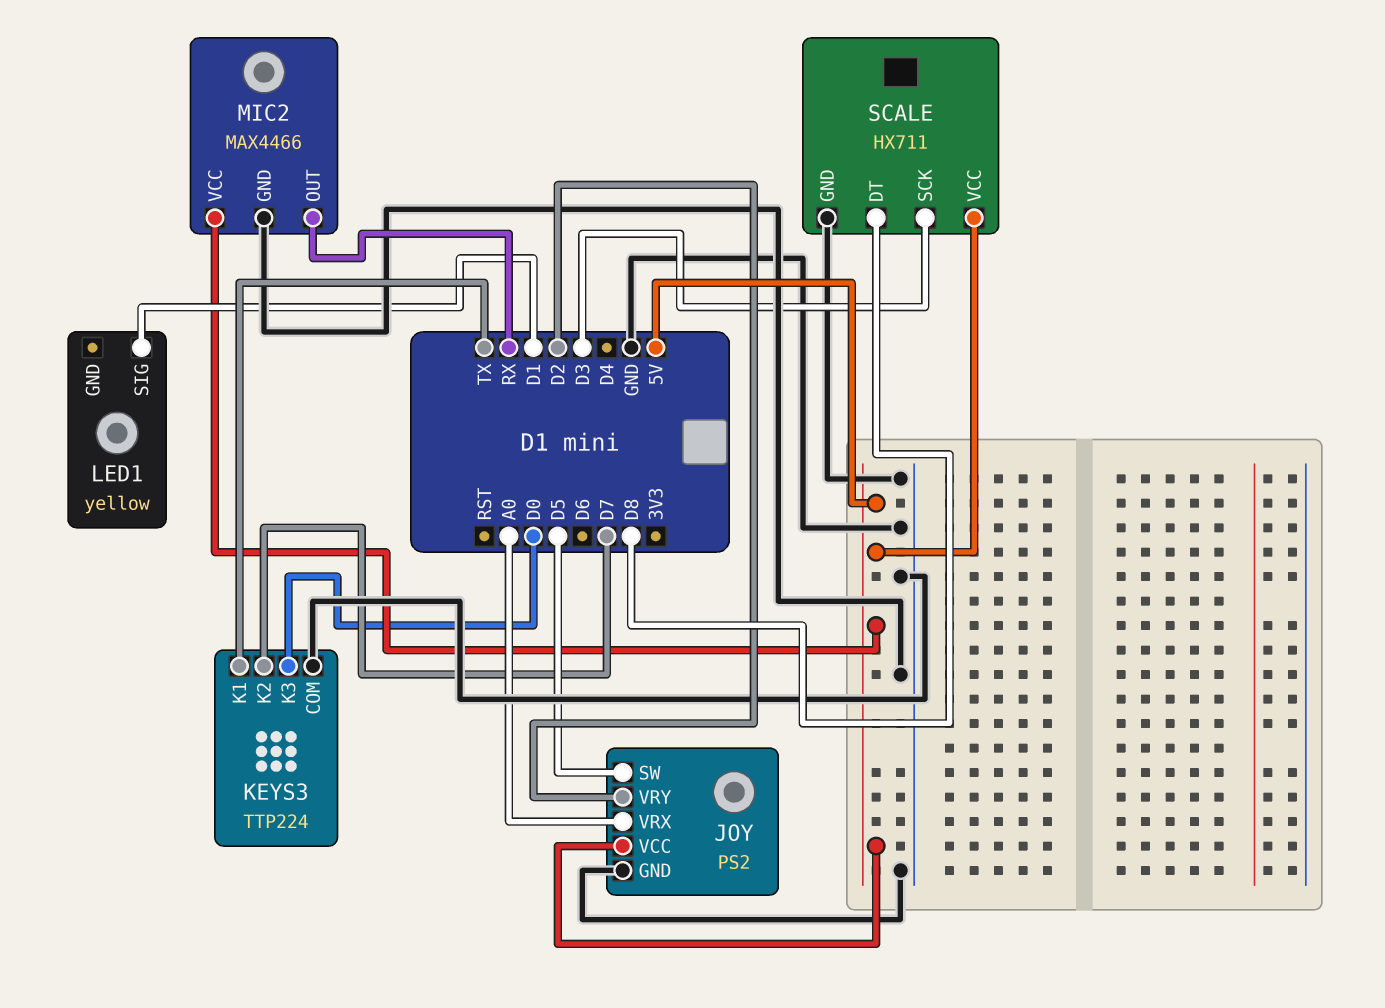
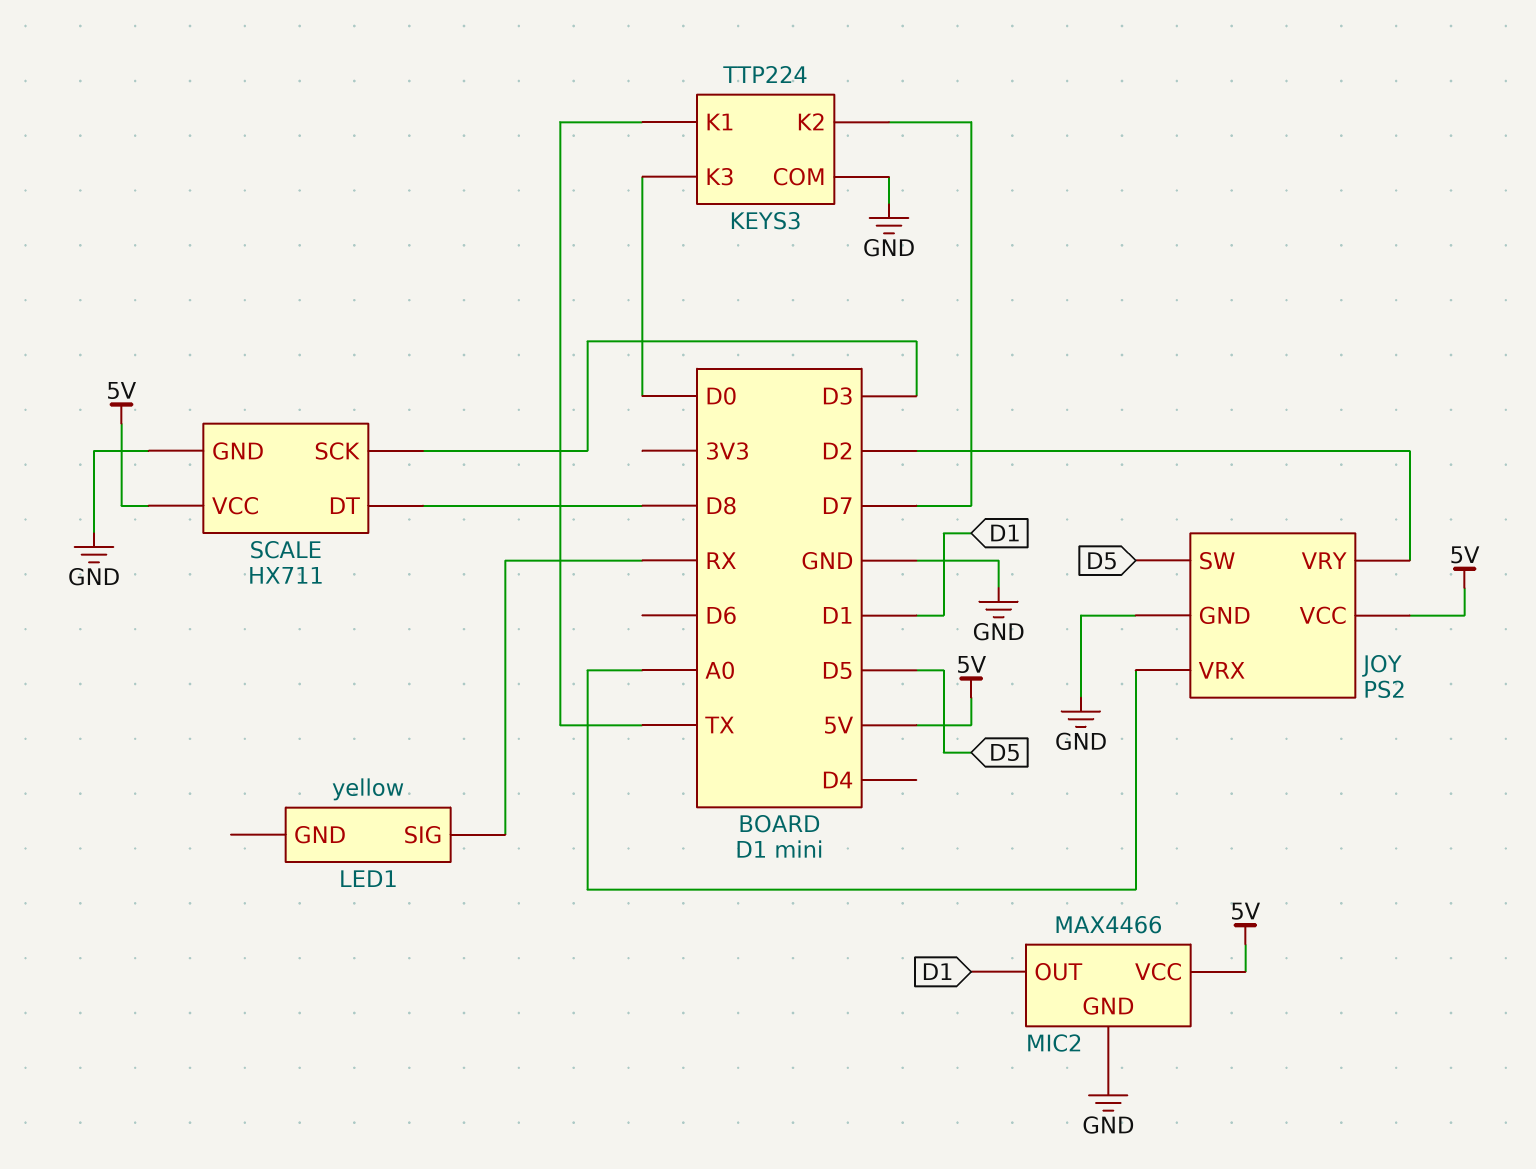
LED1 pin SIG: D1 -> RX
MIC2 pin OUT: RX -> D1

